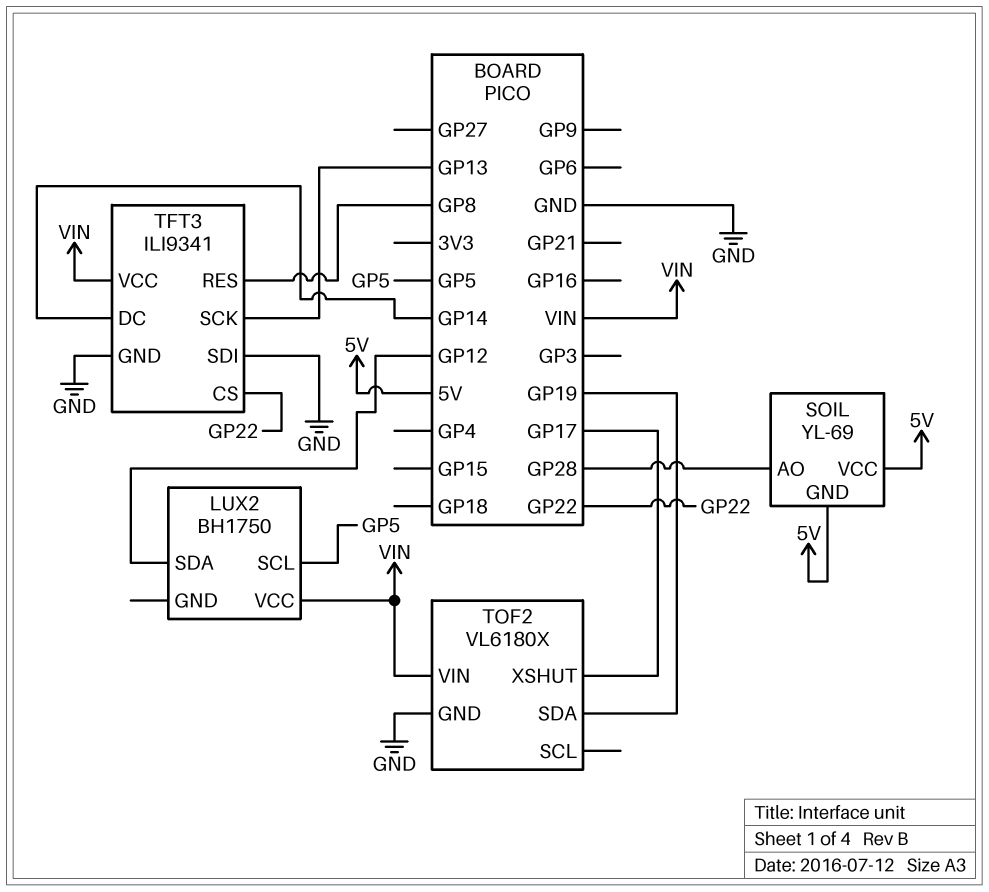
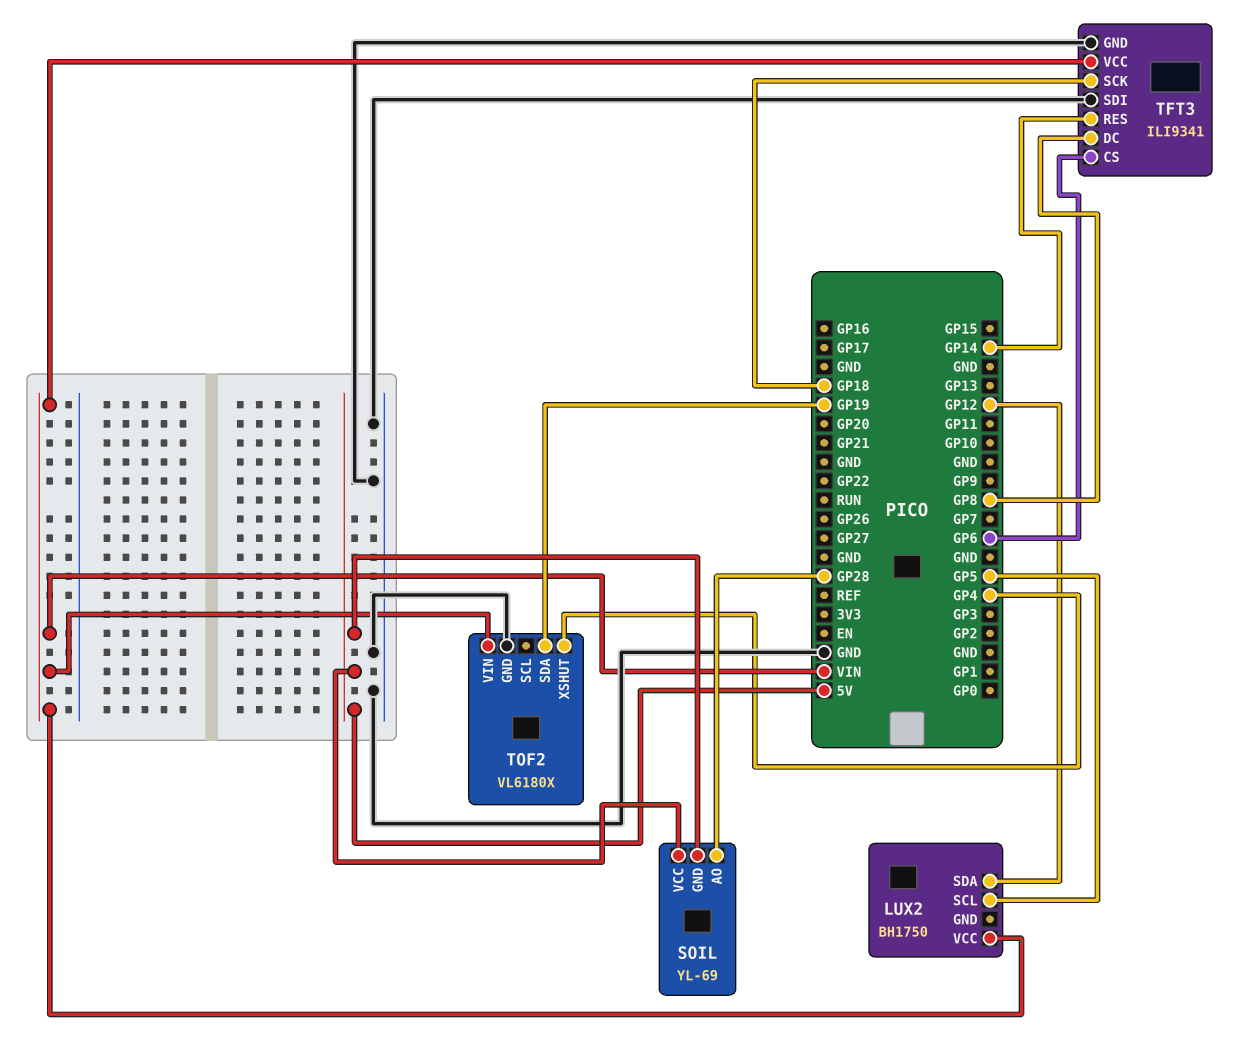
TFT3 pin CS: GP22 -> GP6
TFT3 pin DC: GP14 -> GP8
TFT3 pin RES: GP8 -> GP14
TFT3 pin SCK: GP13 -> GP18
TOF2 pin XSHUT: GP17 -> GP4

